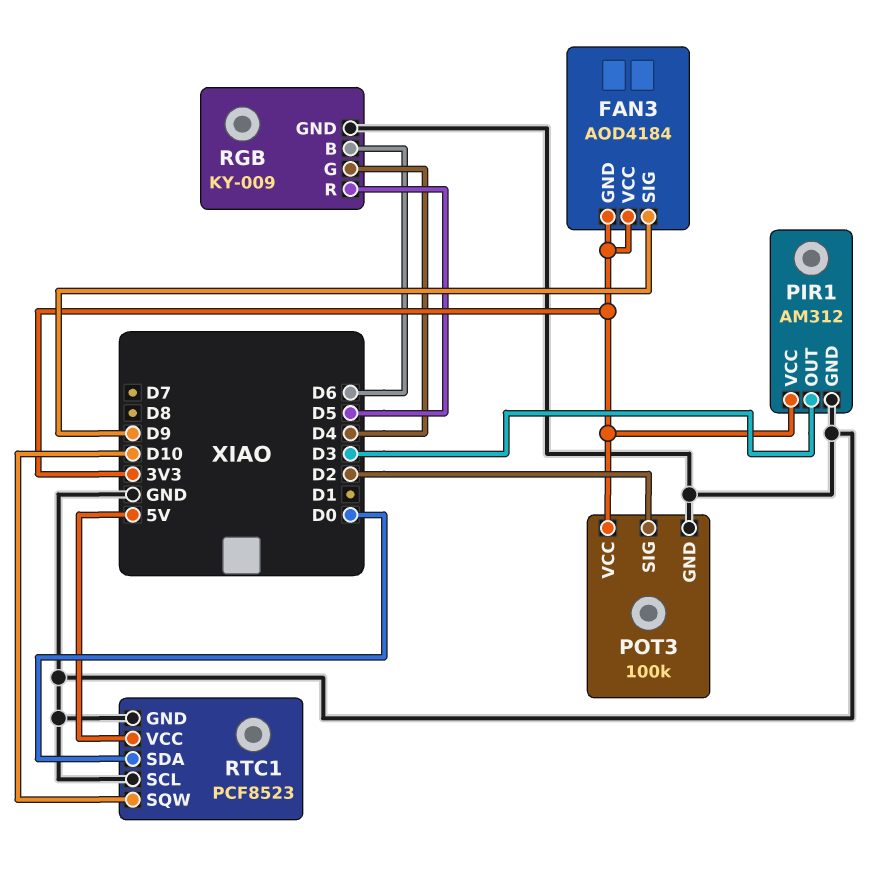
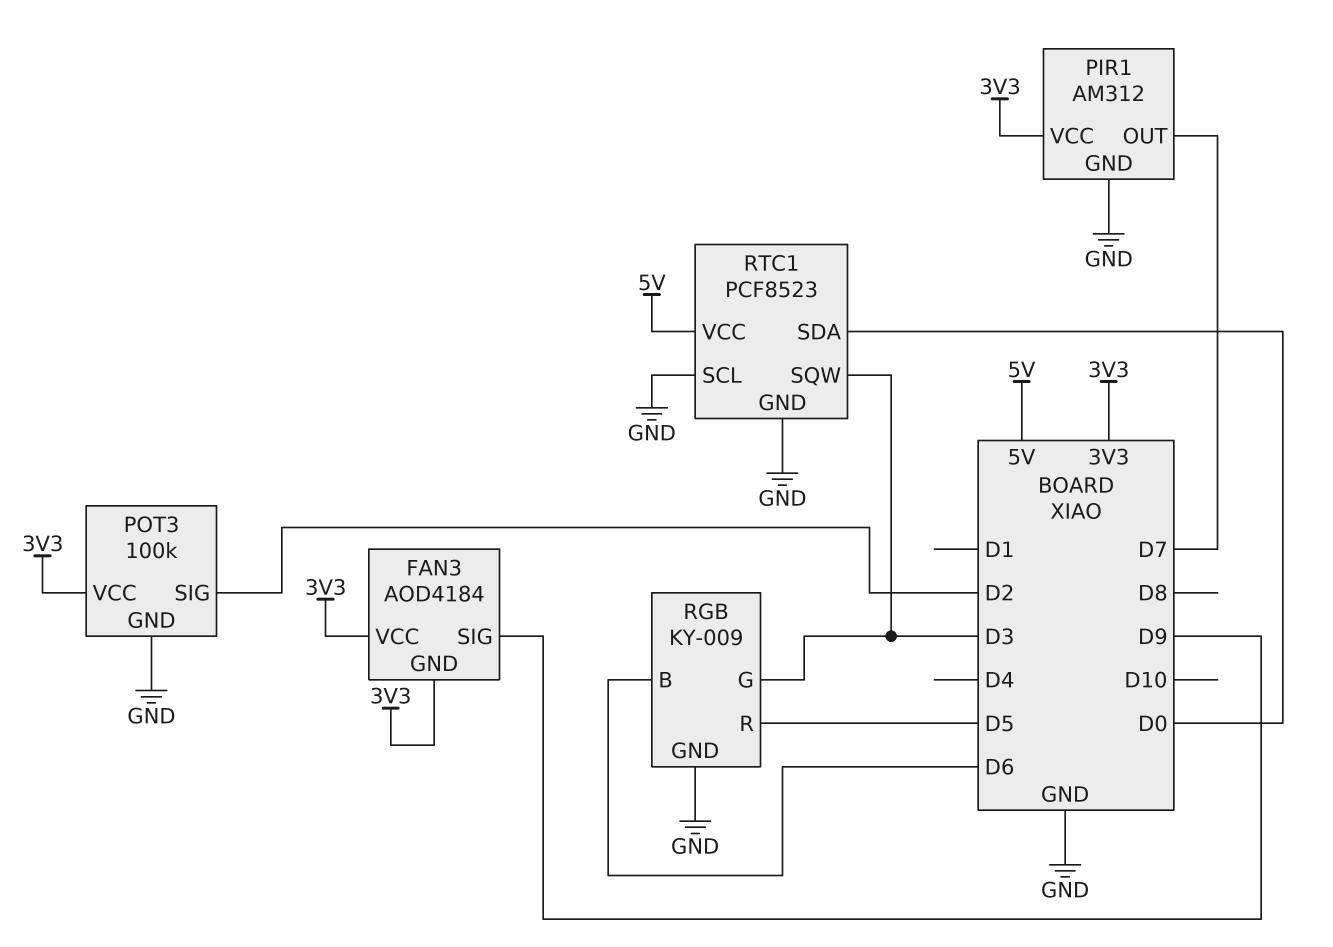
PIR1 pin OUT: D3 -> D7
RGB pin G: D4 -> D3
RTC1 pin SQW: D10 -> D3

